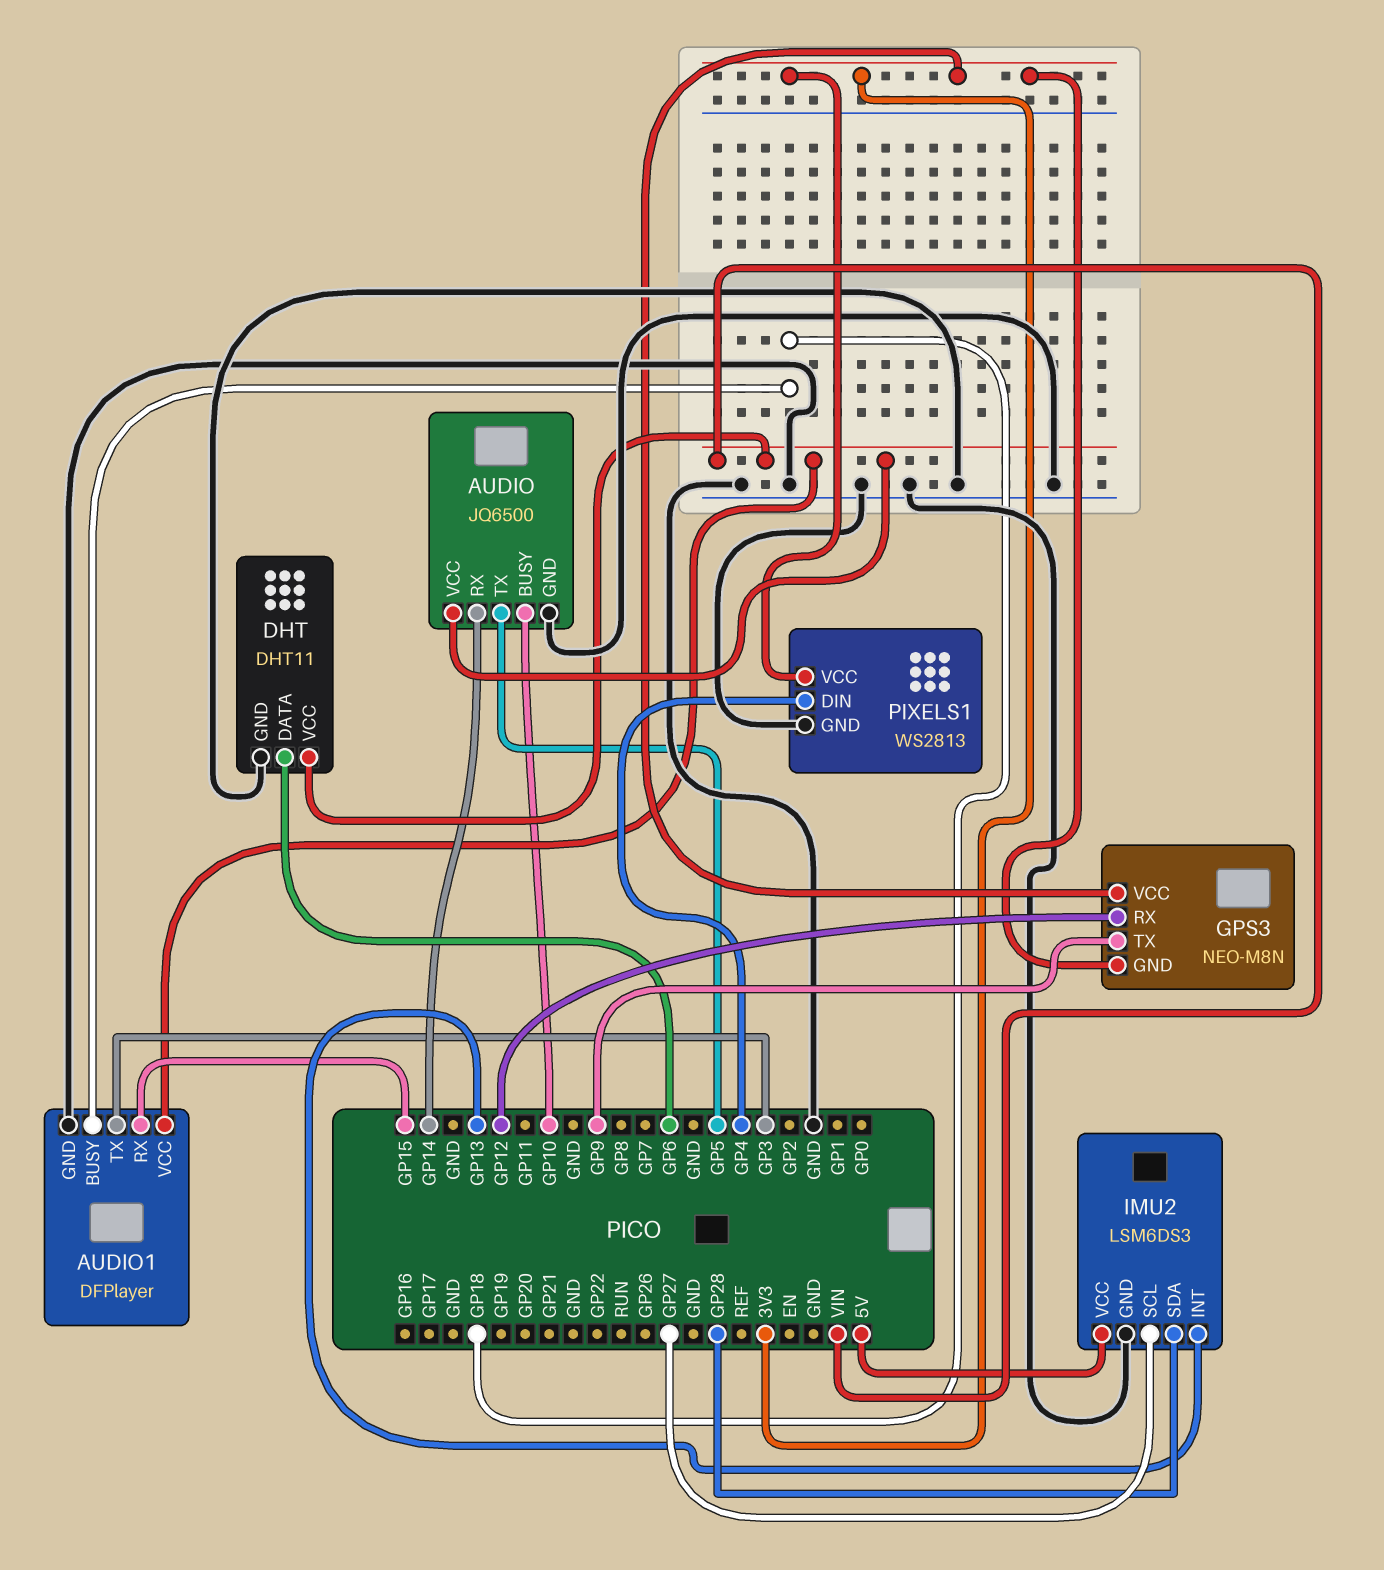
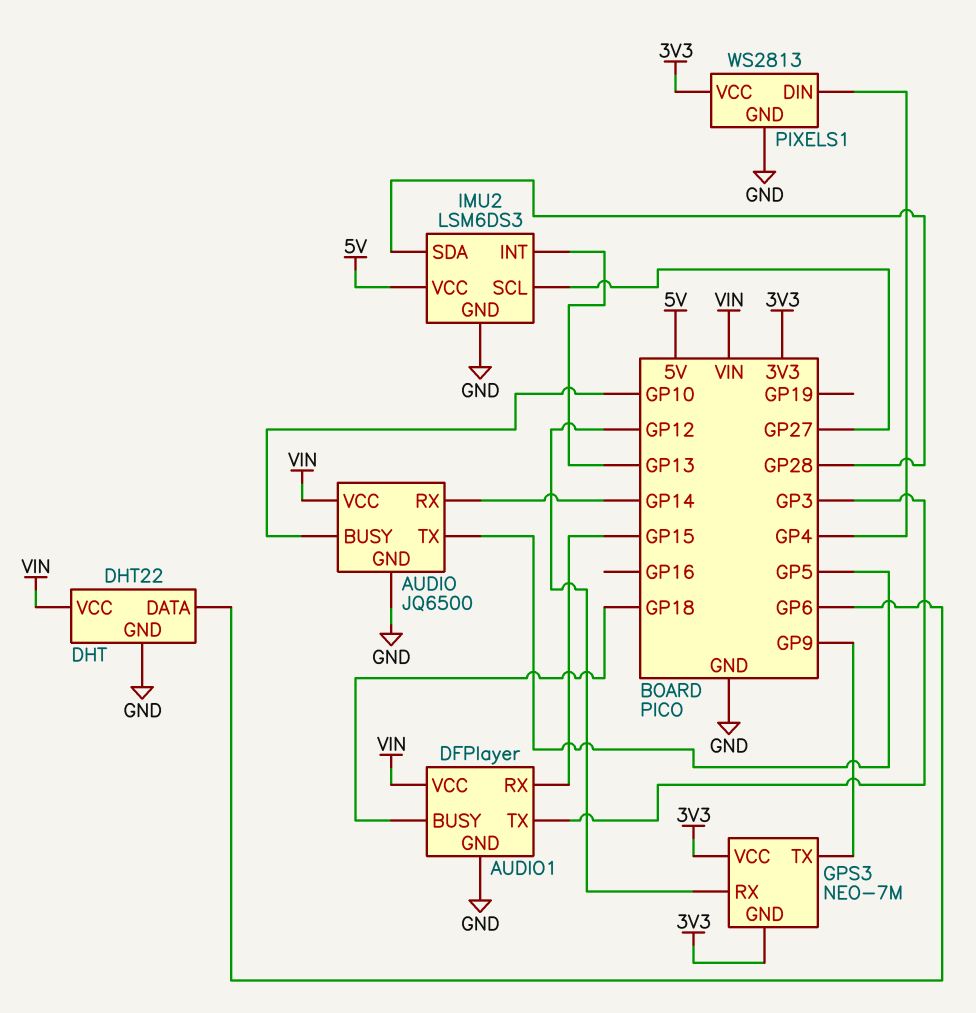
DHT: DHT11 -> DHT22
GPS3: NEO-M8N -> NEO-7M

